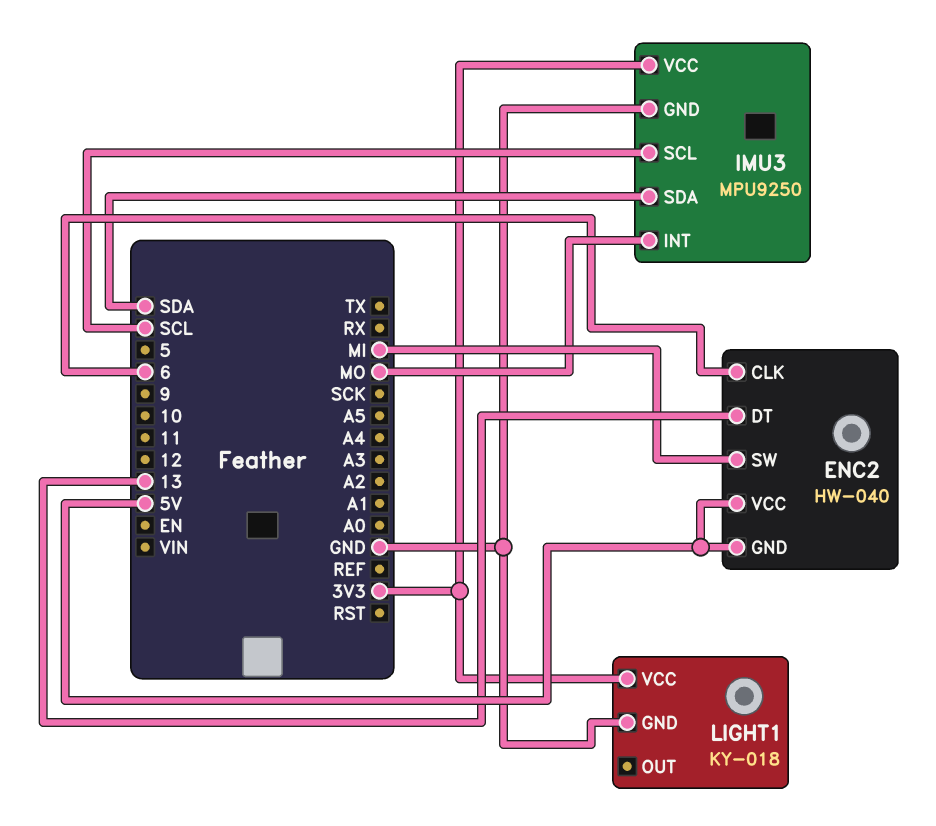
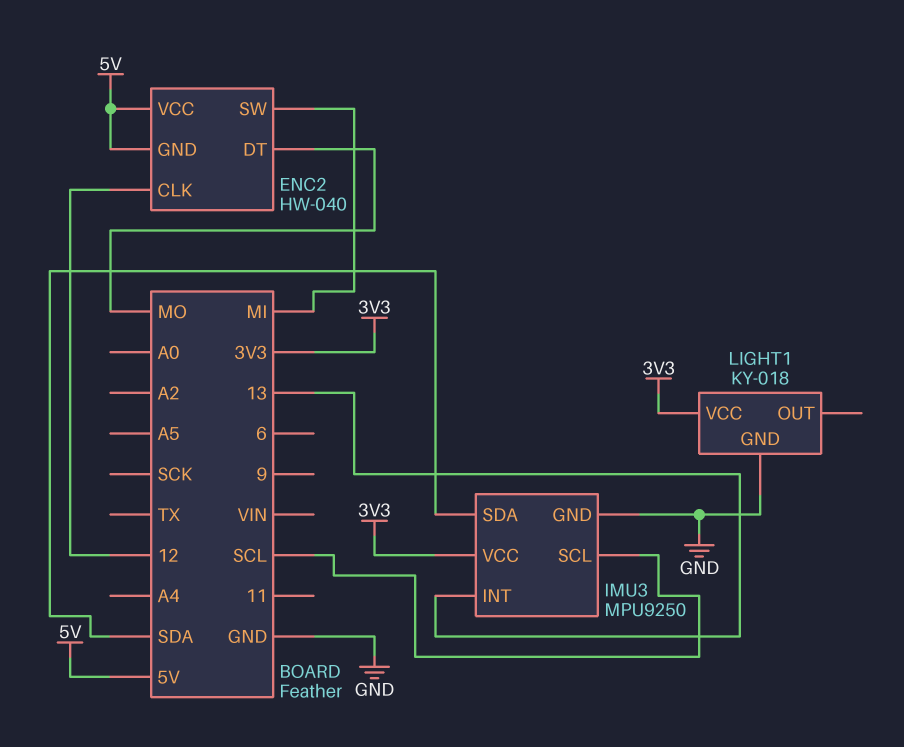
ENC2 pin CLK: 6 -> 12
ENC2 pin DT: 13 -> MO
IMU3 pin INT: MO -> 13

